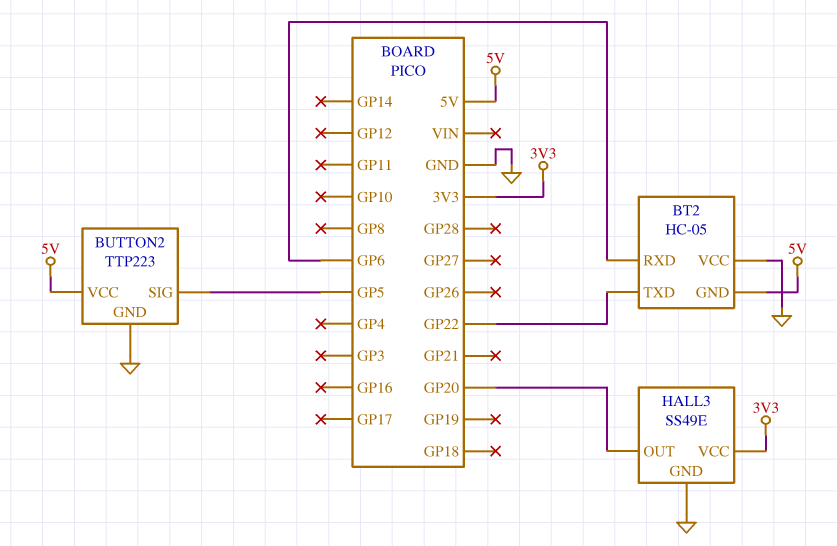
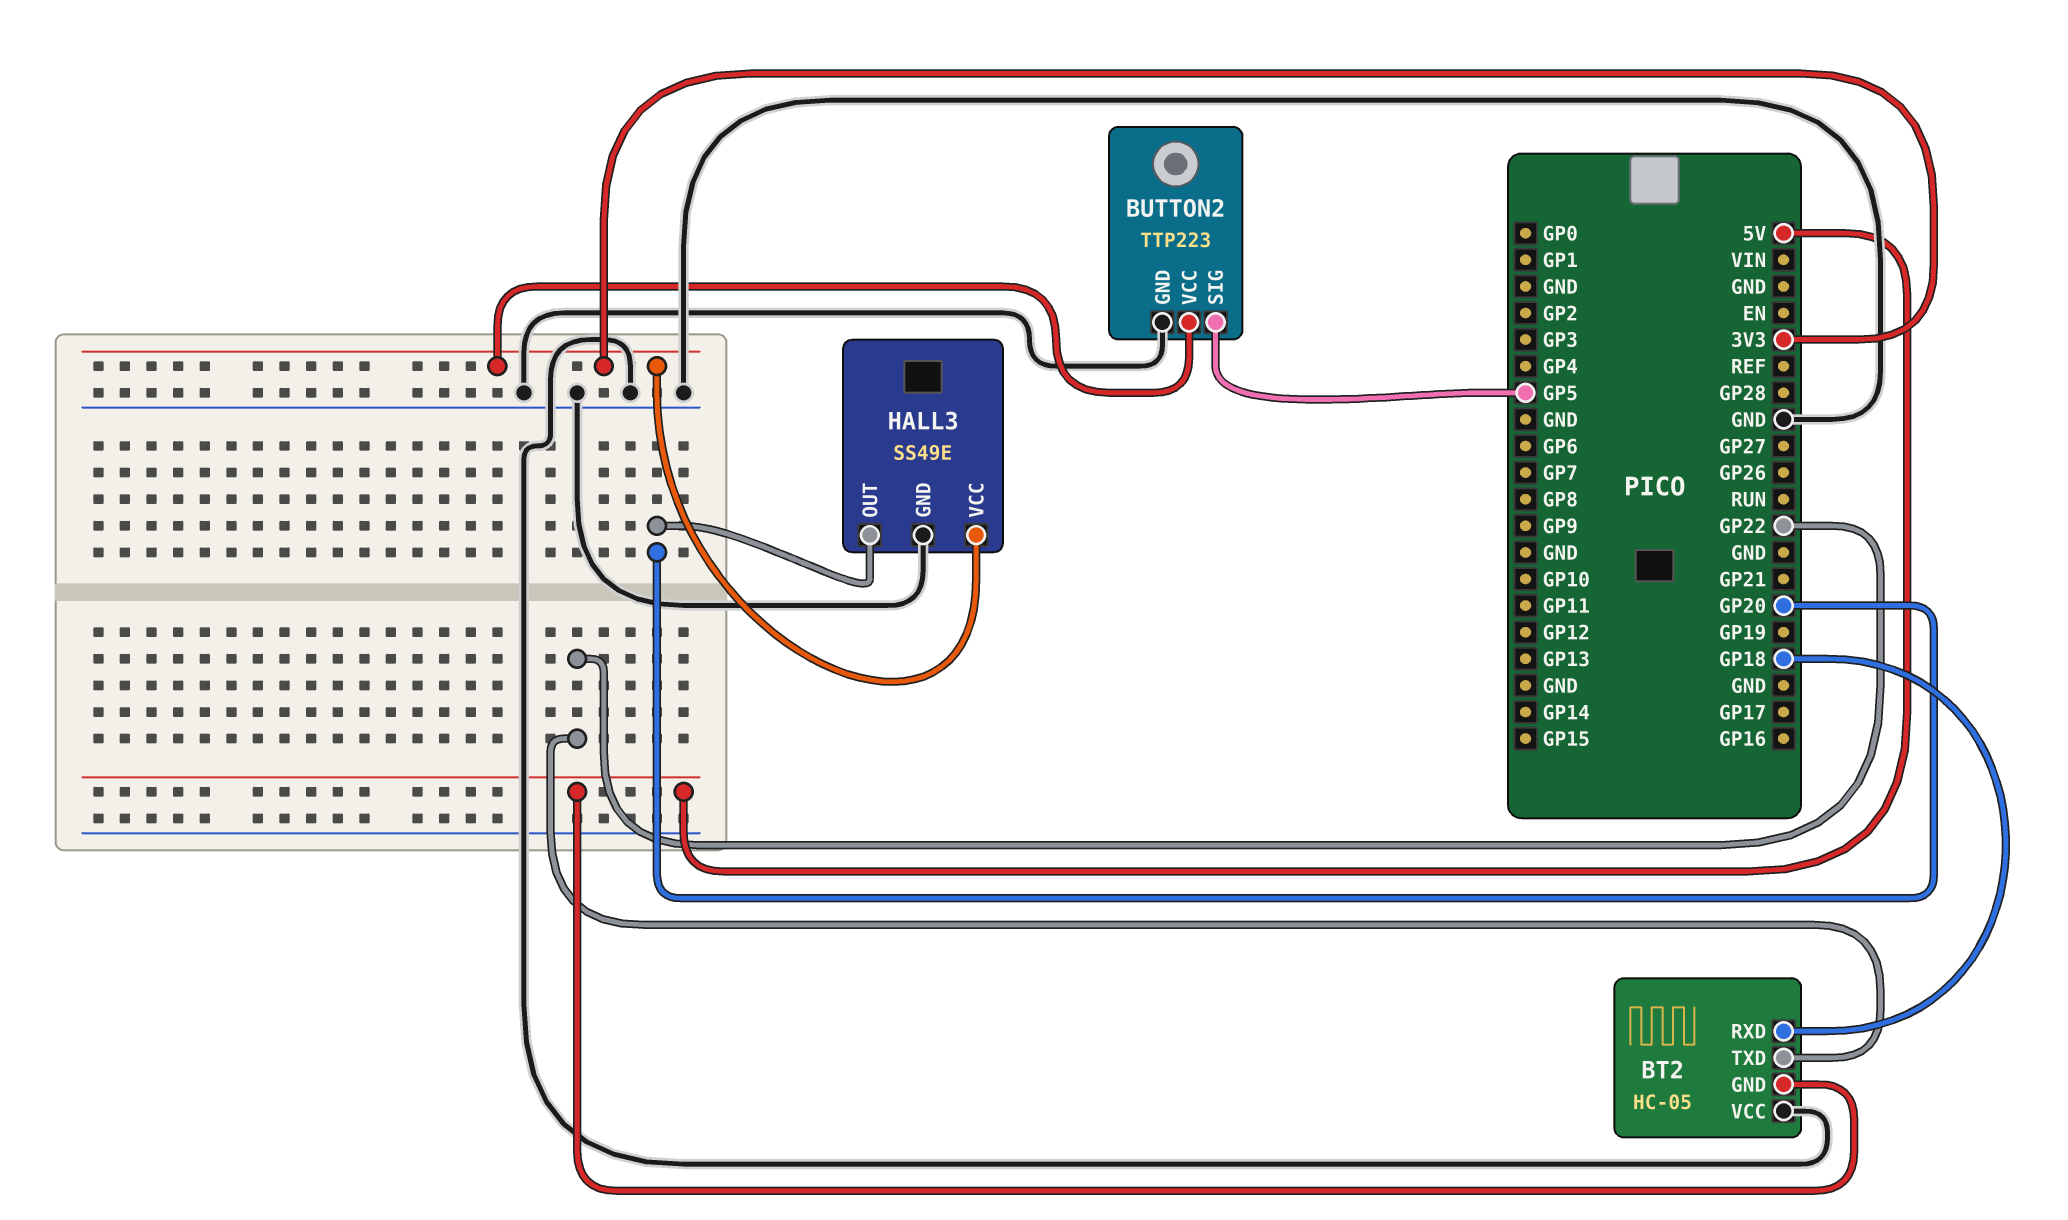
BT2 pin RXD: GP6 -> GP18
BUTTON2 pin VCC: 5V -> 3V3

